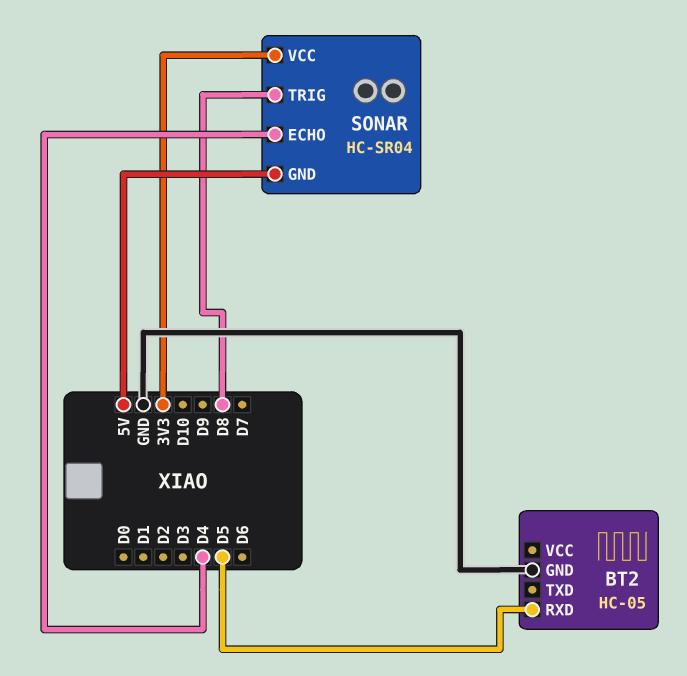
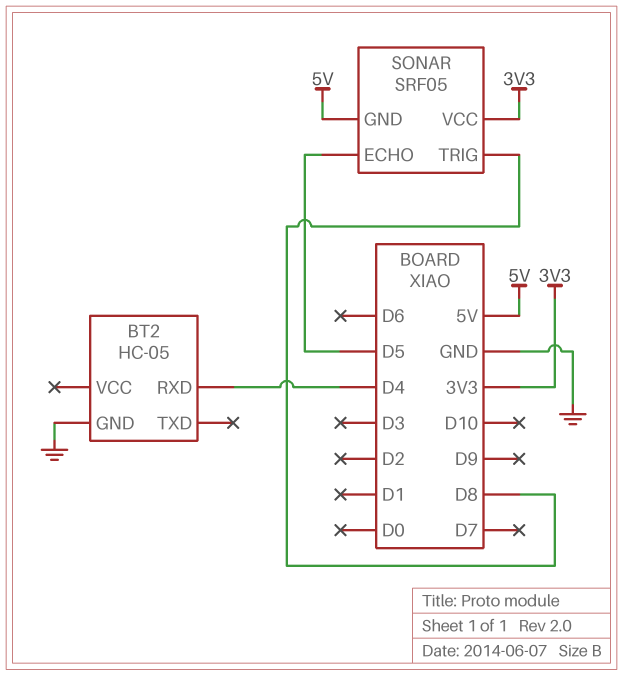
BT2 pin RXD: D5 -> D4
SONAR: HC-SR04 -> SRF05
SONAR pin ECHO: D4 -> D5

